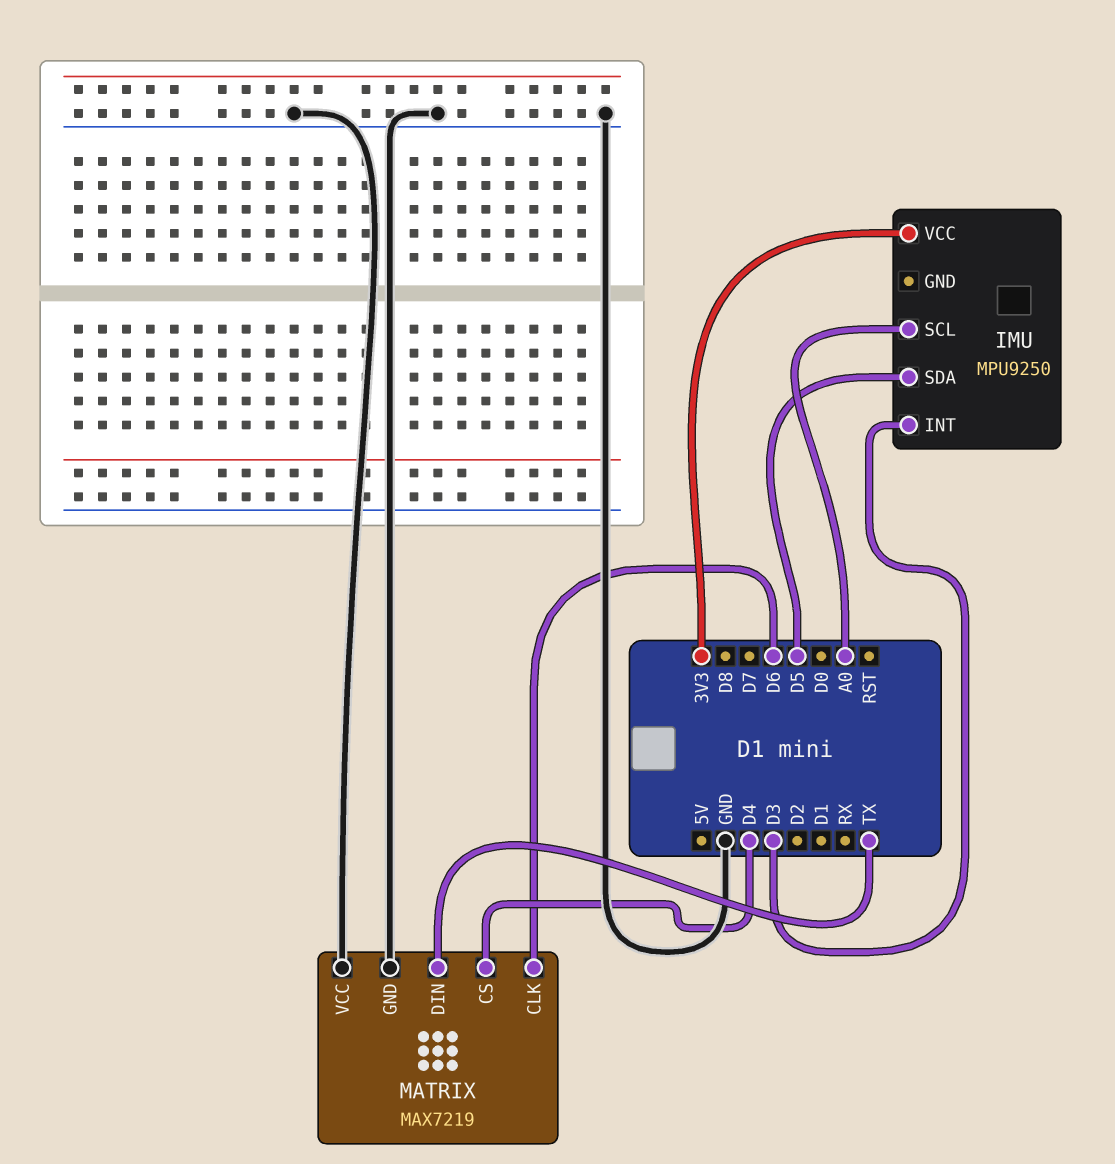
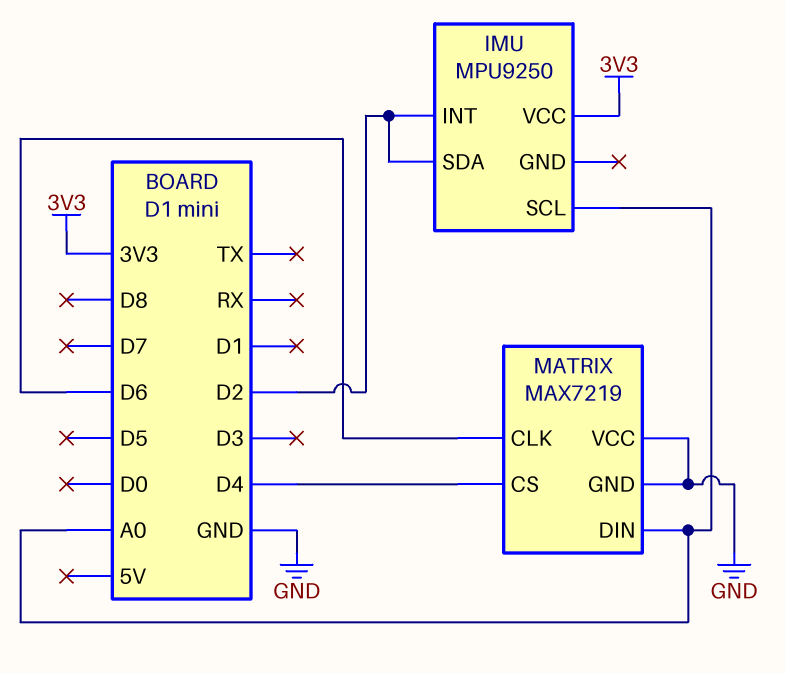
IMU pin INT: D3 -> D2
IMU pin SDA: D5 -> D2
MATRIX pin DIN: TX -> A0

